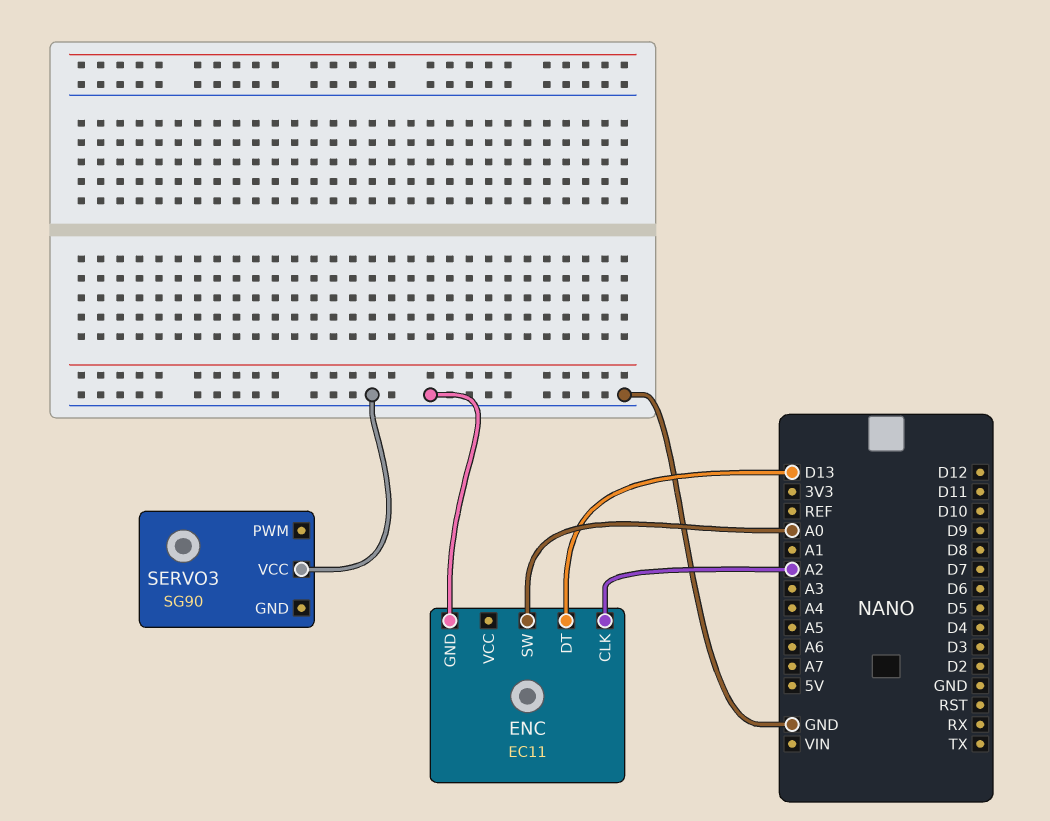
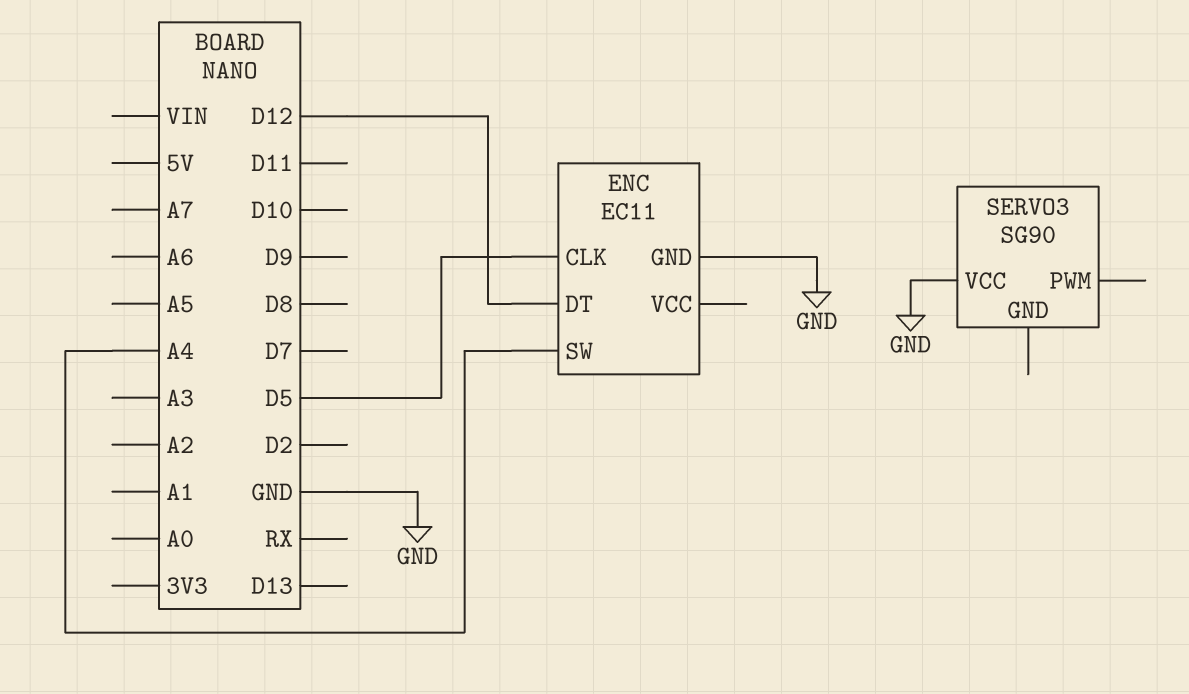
ENC pin CLK: A2 -> D5
ENC pin DT: D13 -> D12
ENC pin SW: A0 -> A4

